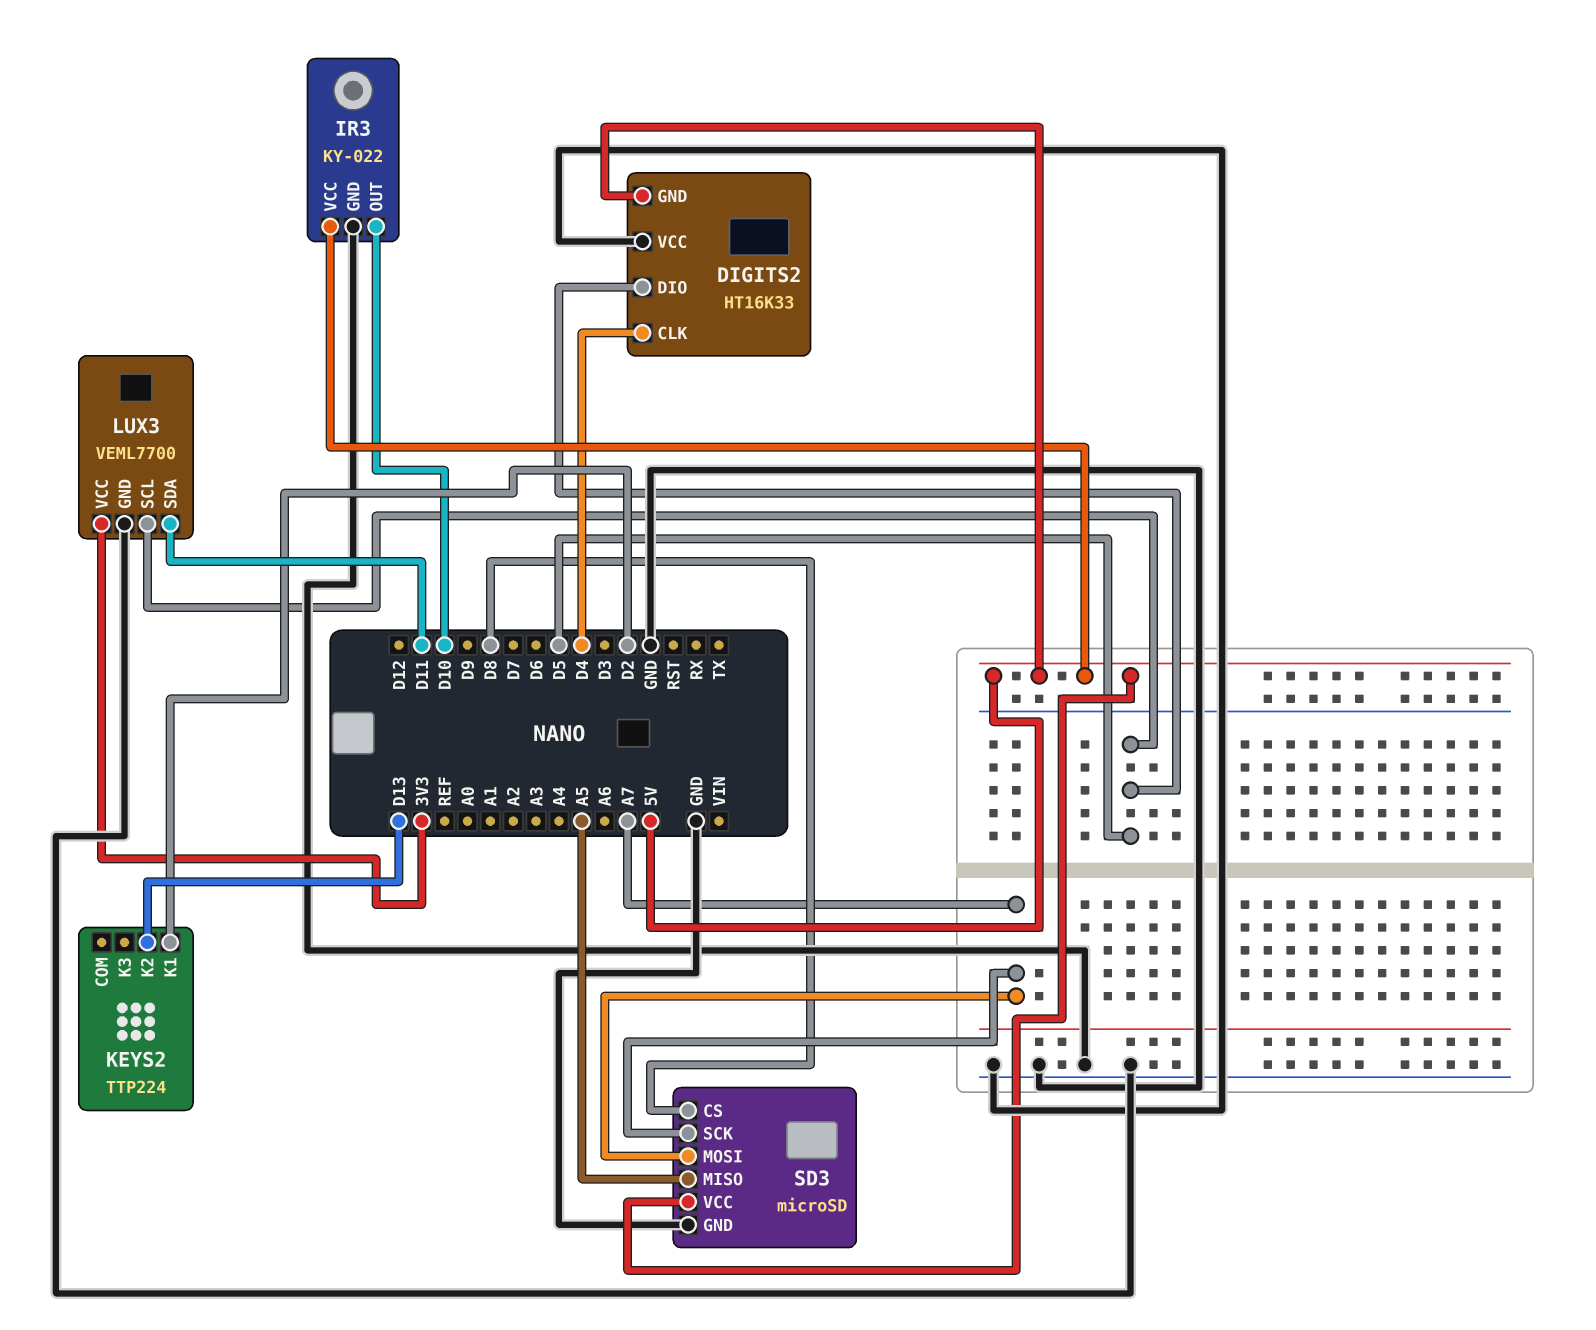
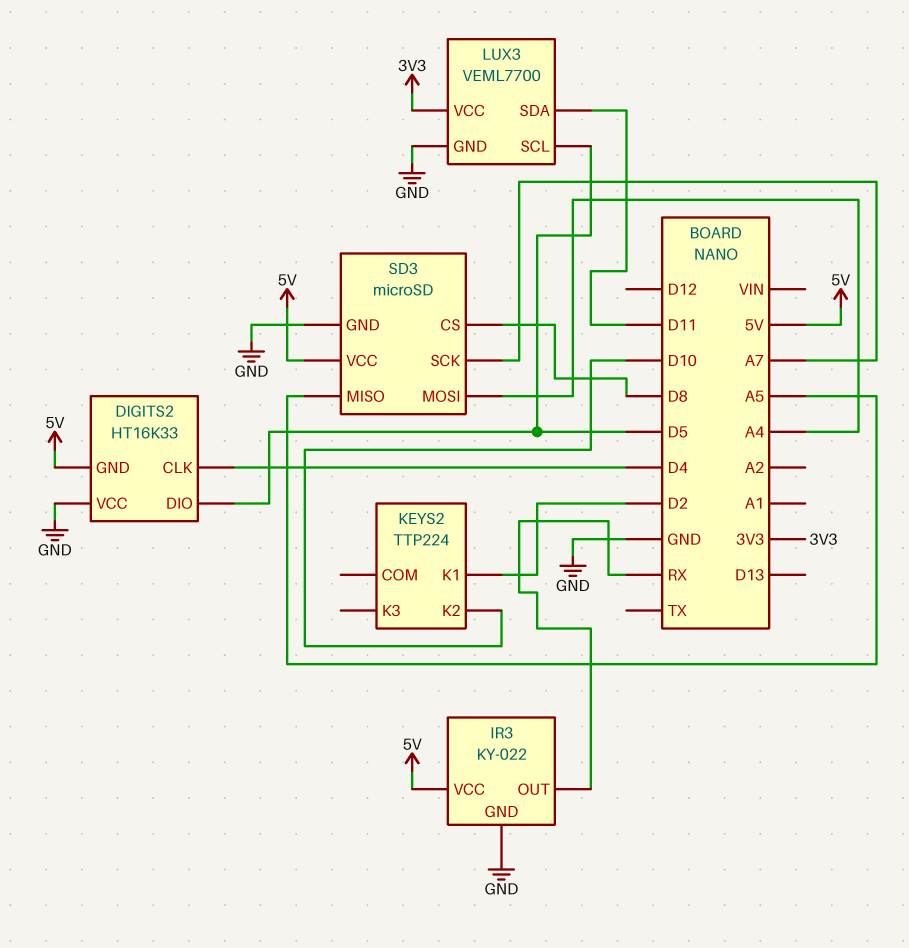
IR3 pin OUT: D10 -> RX
KEYS2 pin K2: D13 -> D10
SD3 pin MOSI: A7 -> A4

